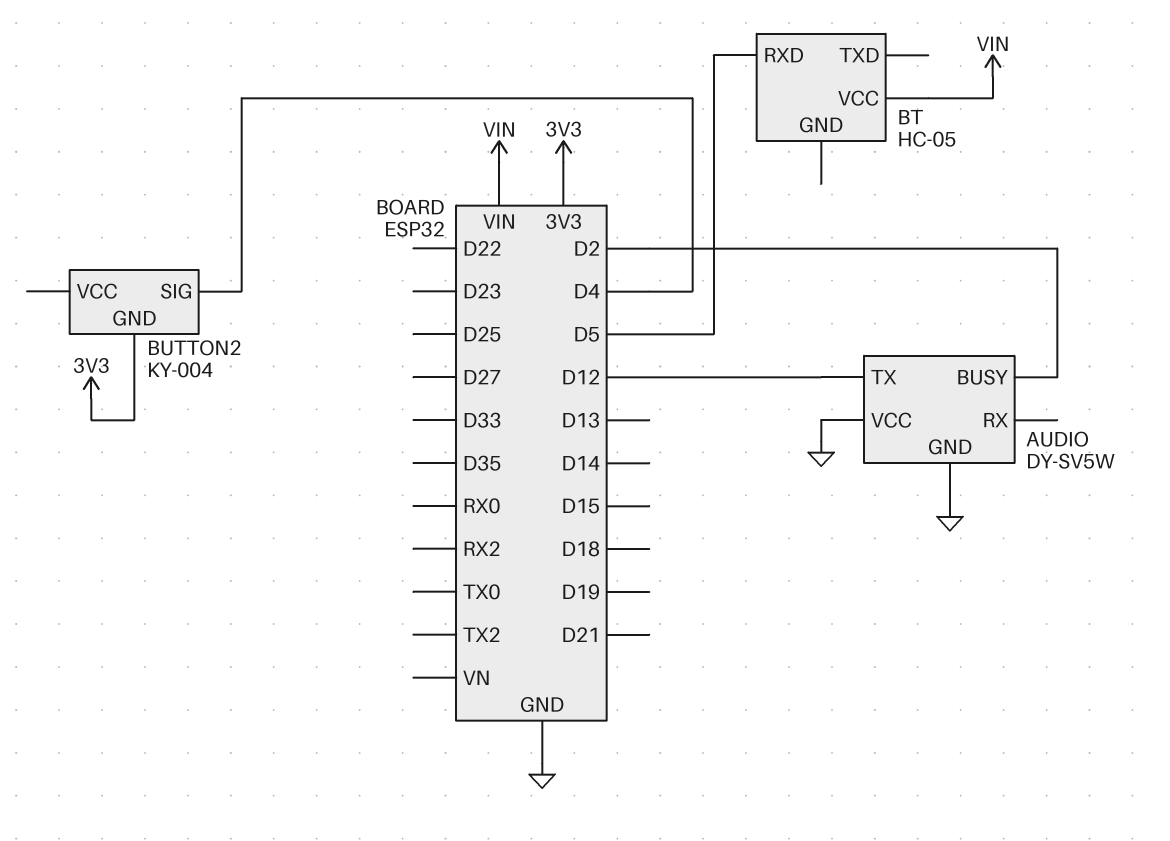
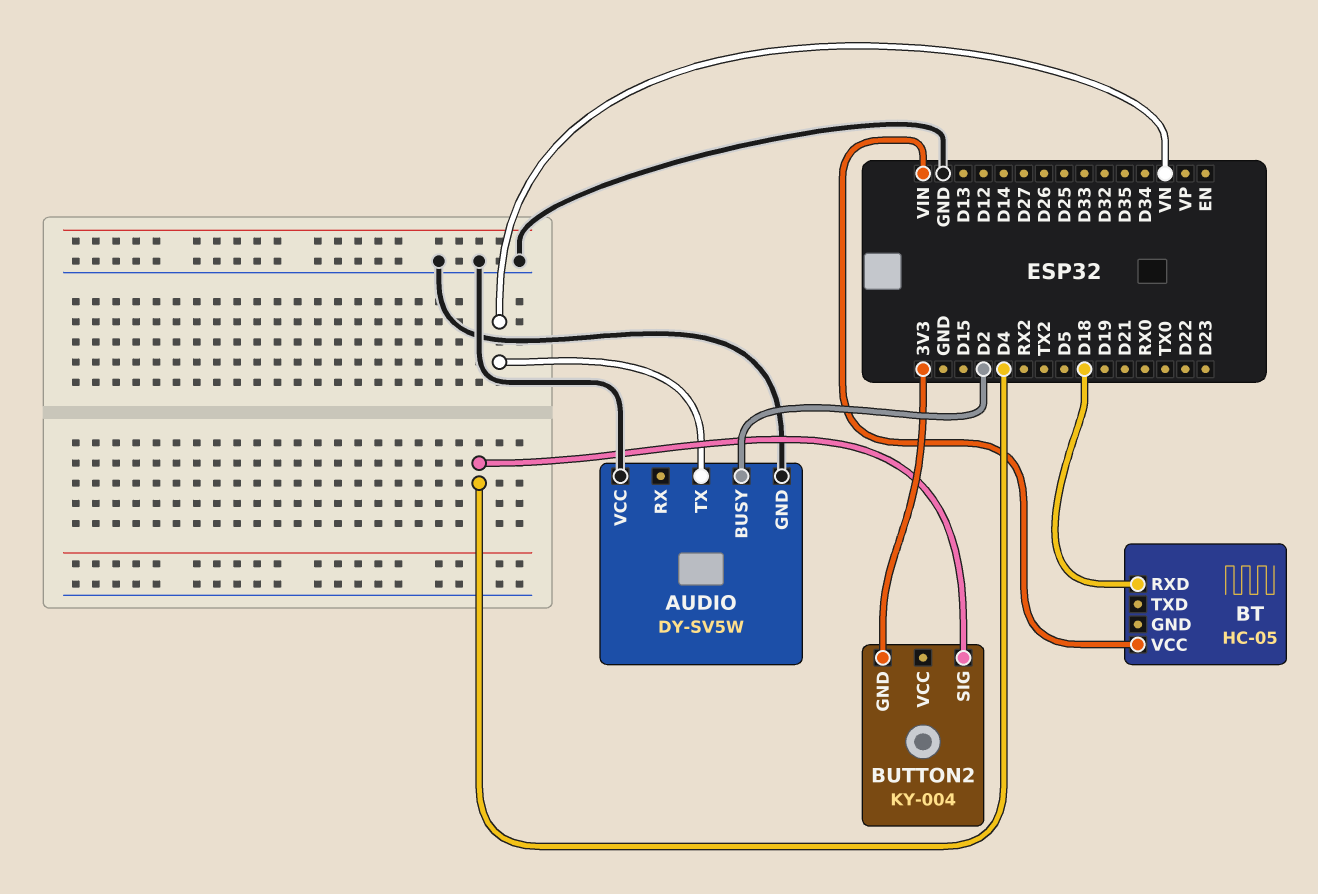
AUDIO pin TX: D12 -> VN
BT pin RXD: D5 -> D18

